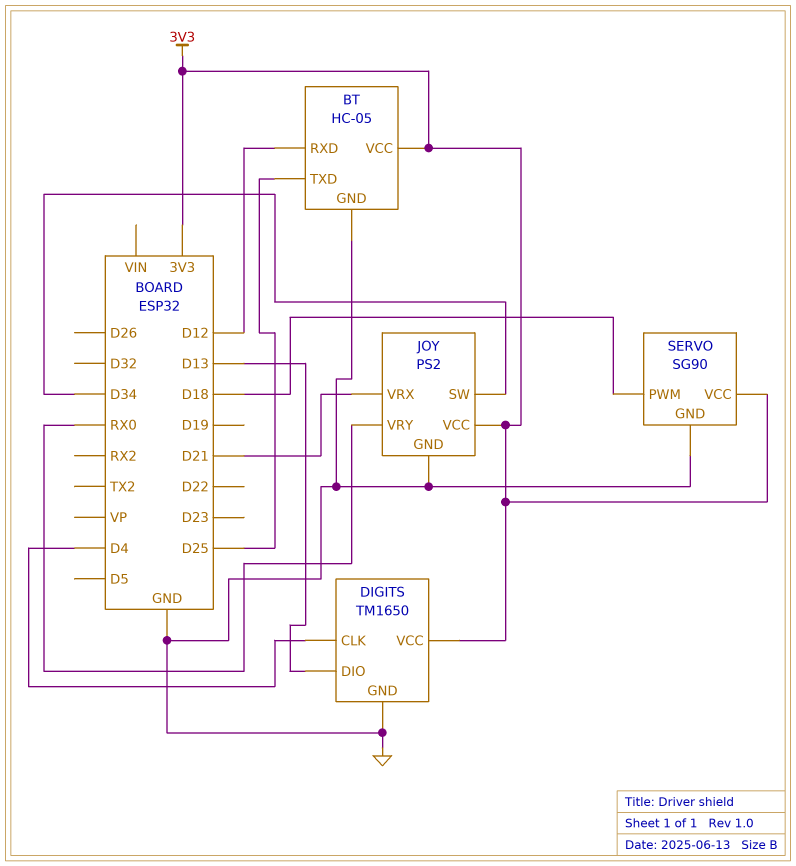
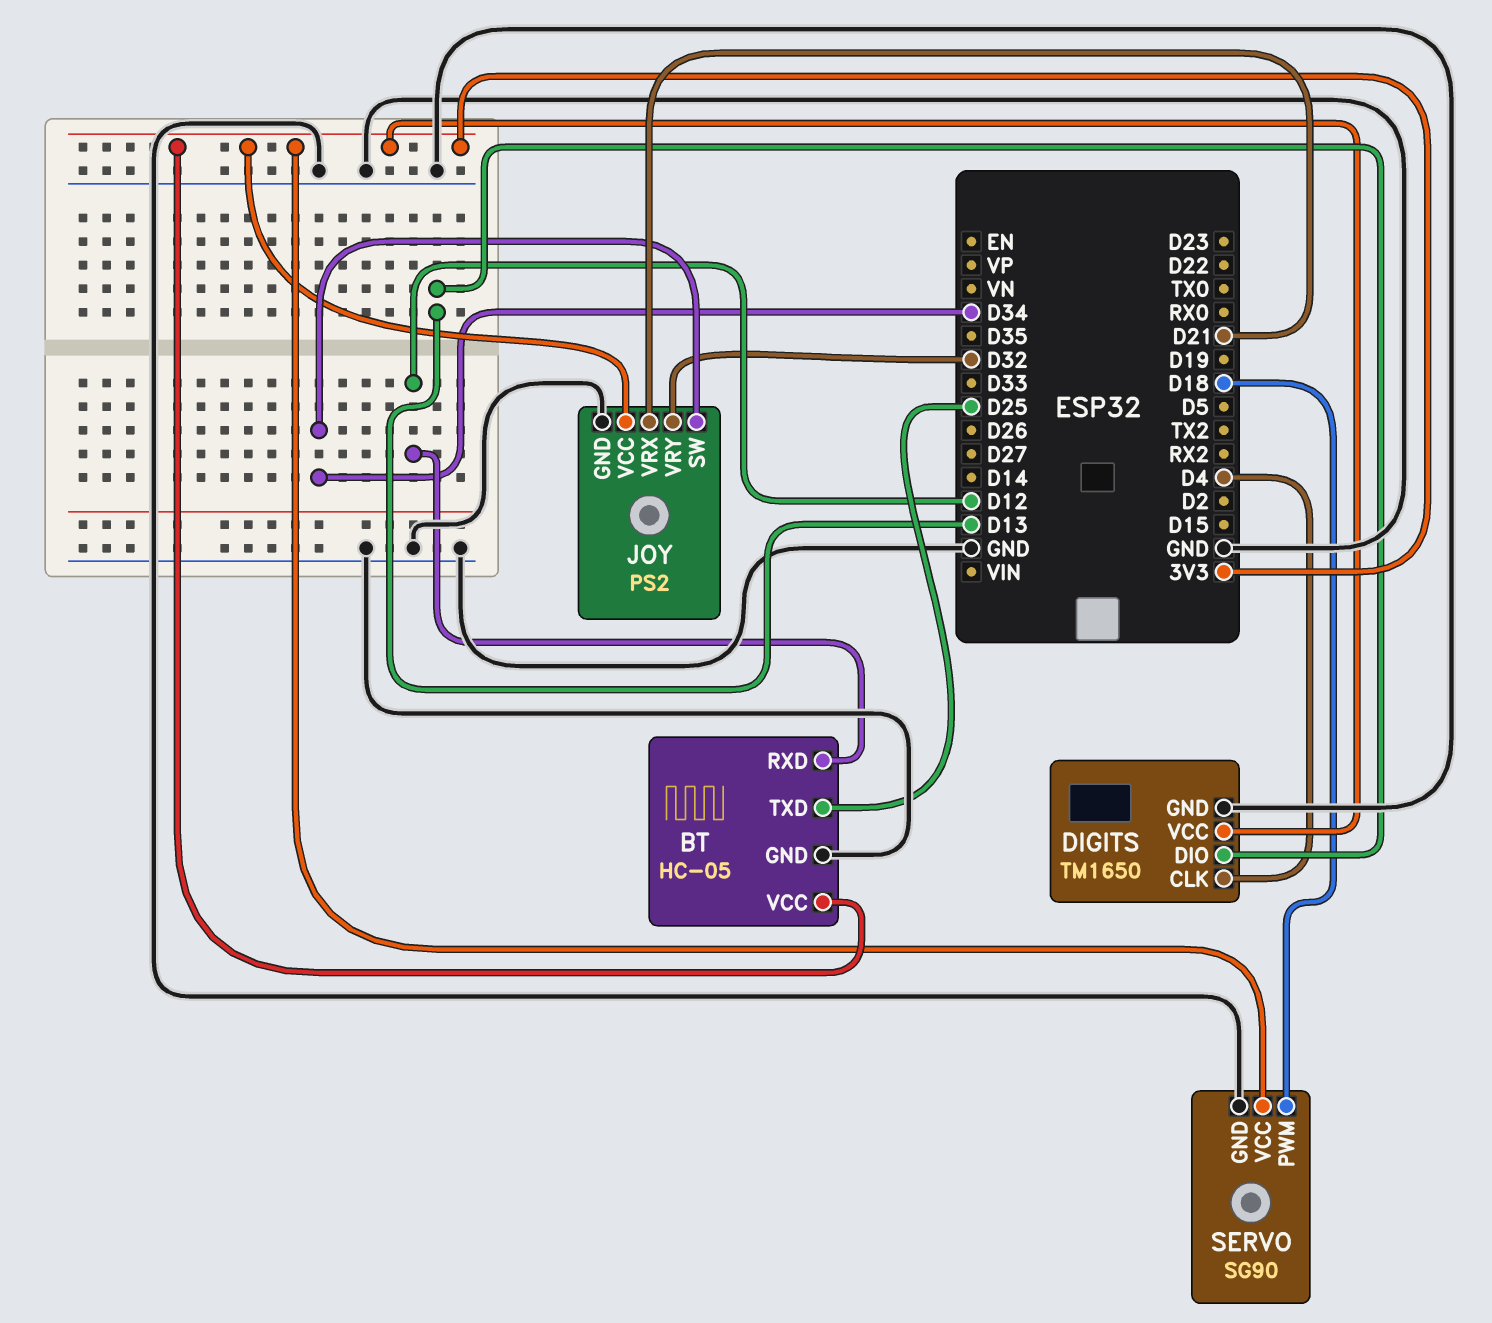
JOY pin VRY: RX0 -> D32

